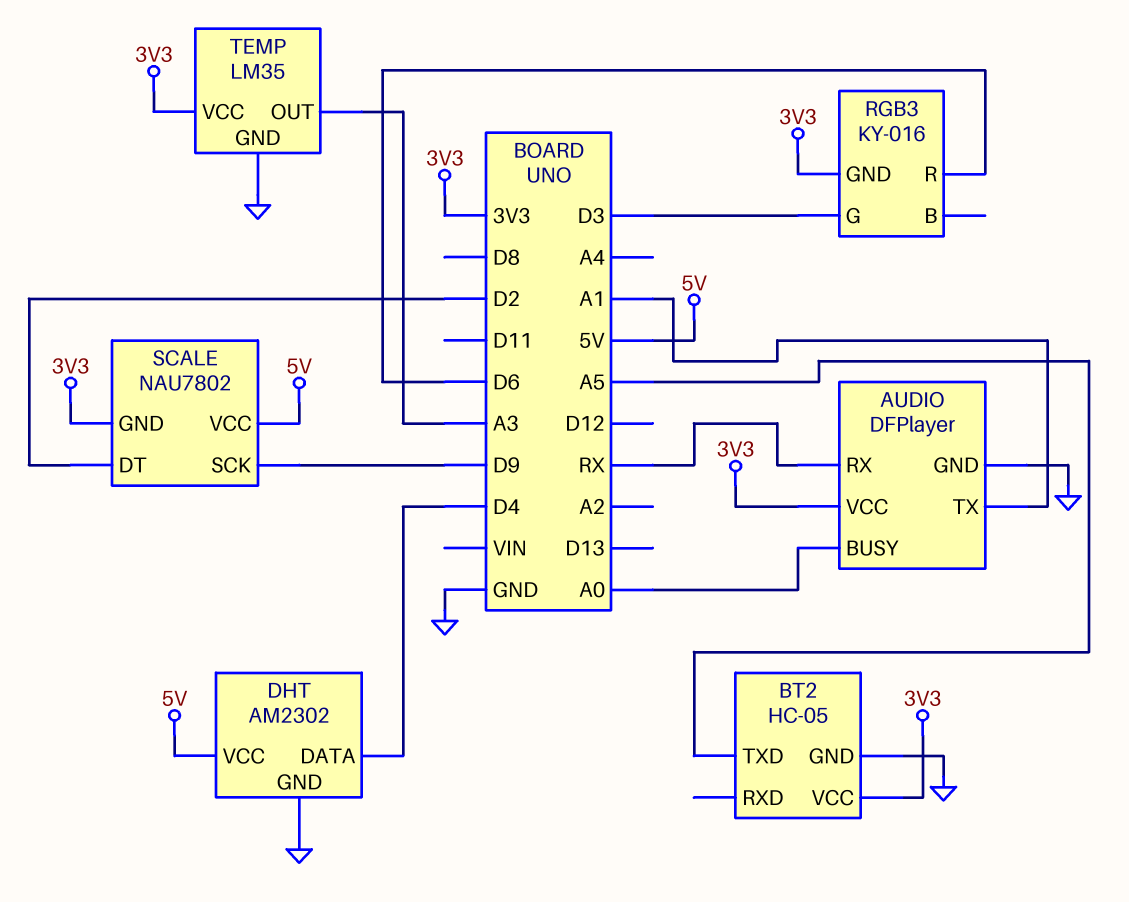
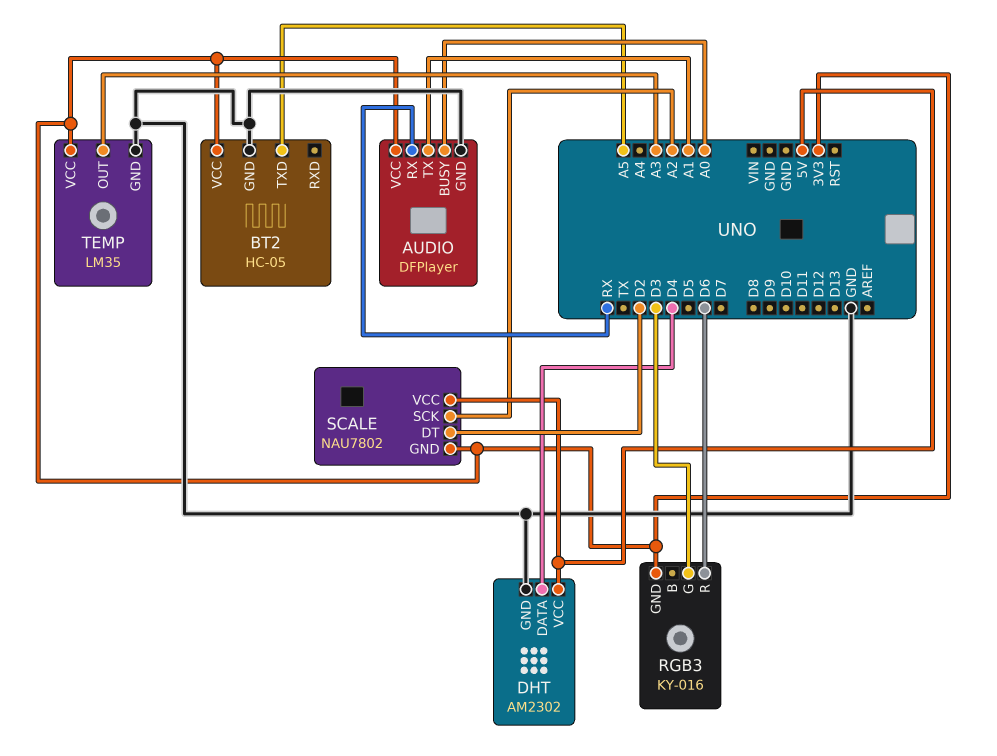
SCALE pin SCK: D9 -> A2

